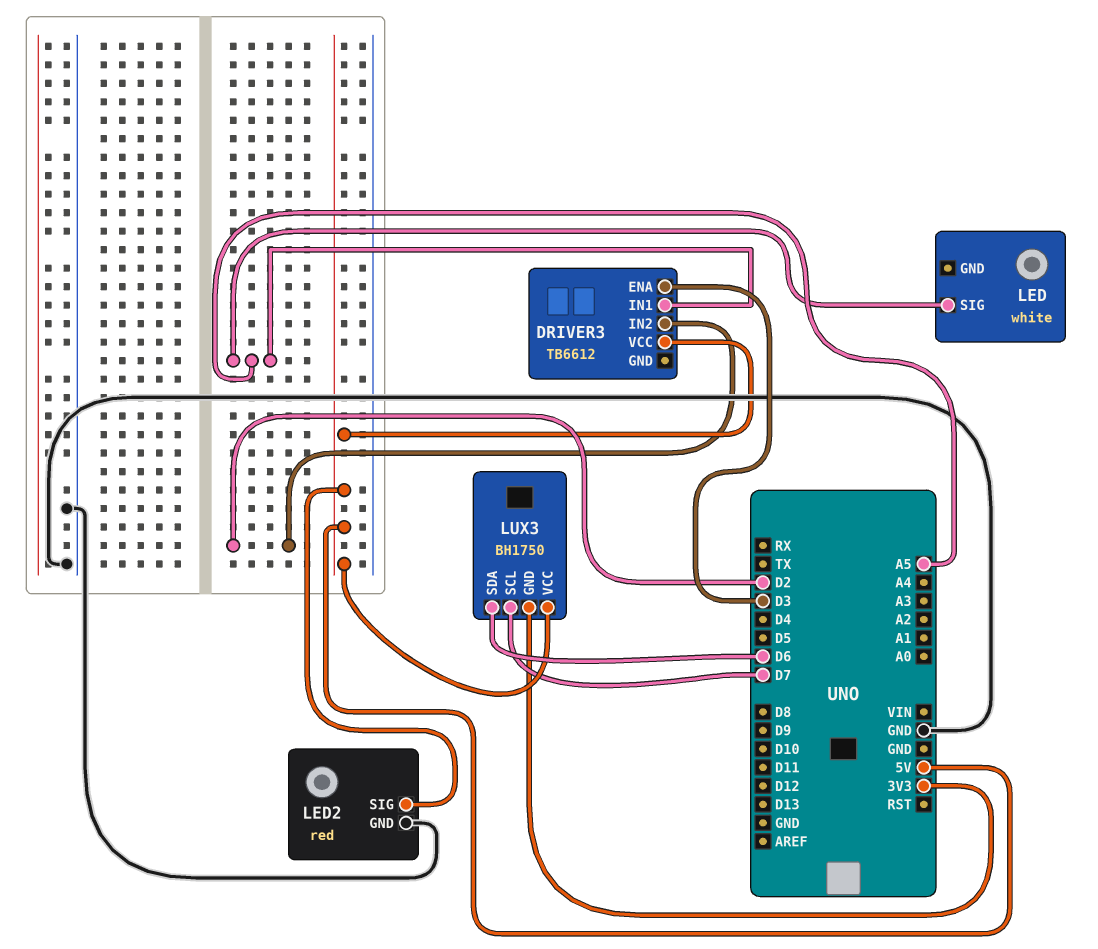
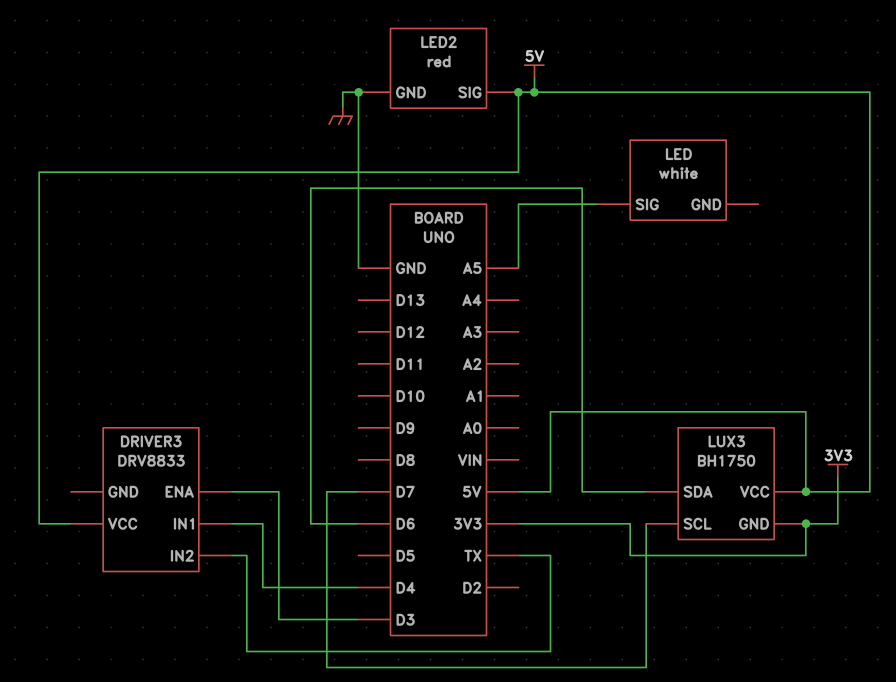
DRIVER3: TB6612 -> DRV8833
DRIVER3 pin IN1: A5 -> D4
DRIVER3 pin IN2: D2 -> TX

